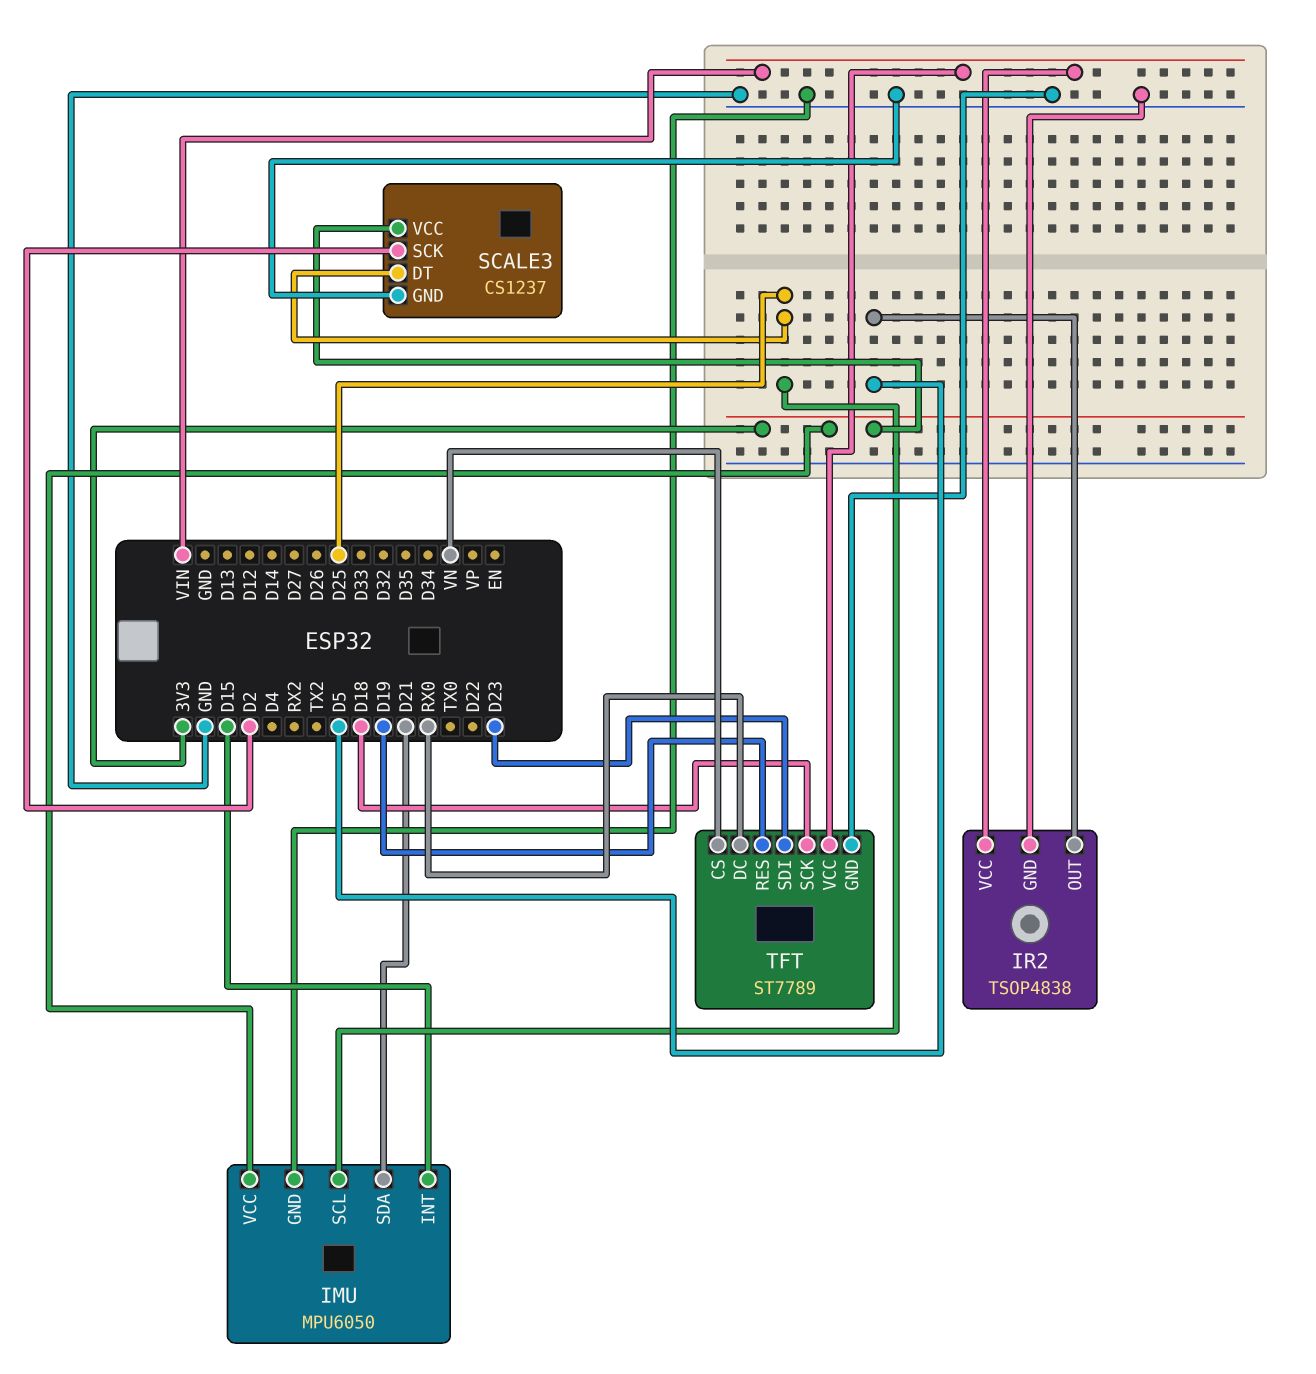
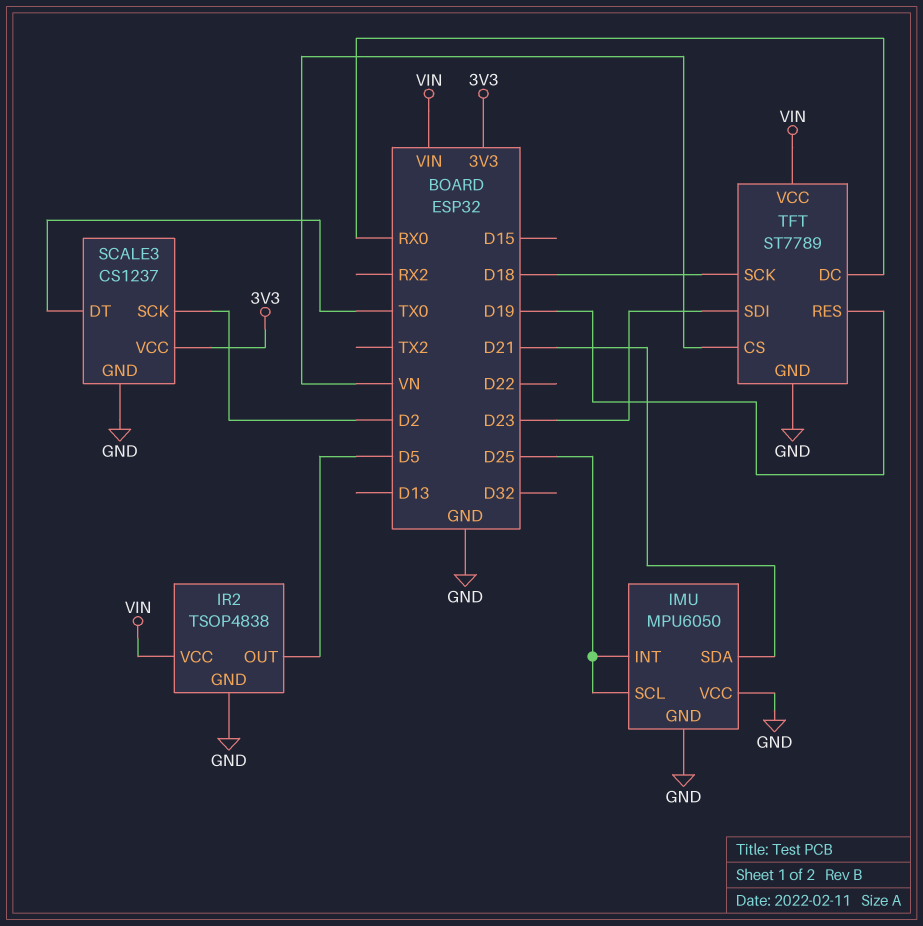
IMU pin INT: D15 -> D25
IMU pin VCC: 3V3 -> GND
SCALE3 pin DT: D25 -> TX0

